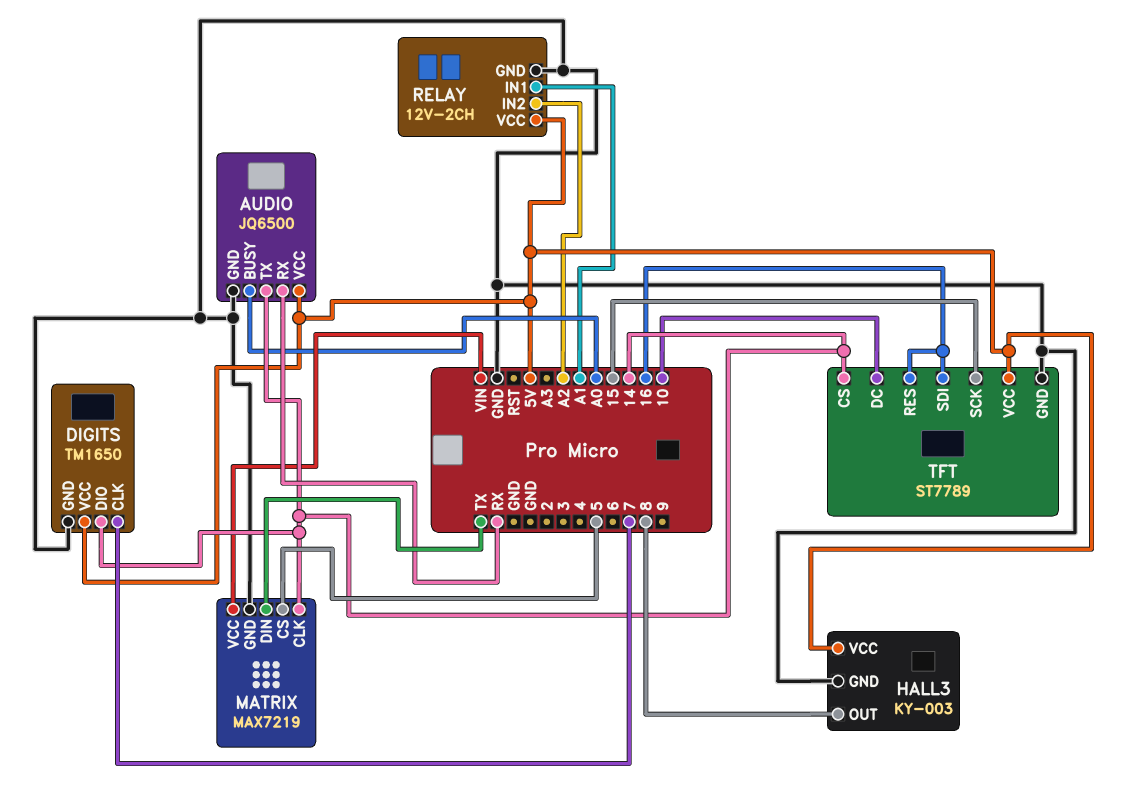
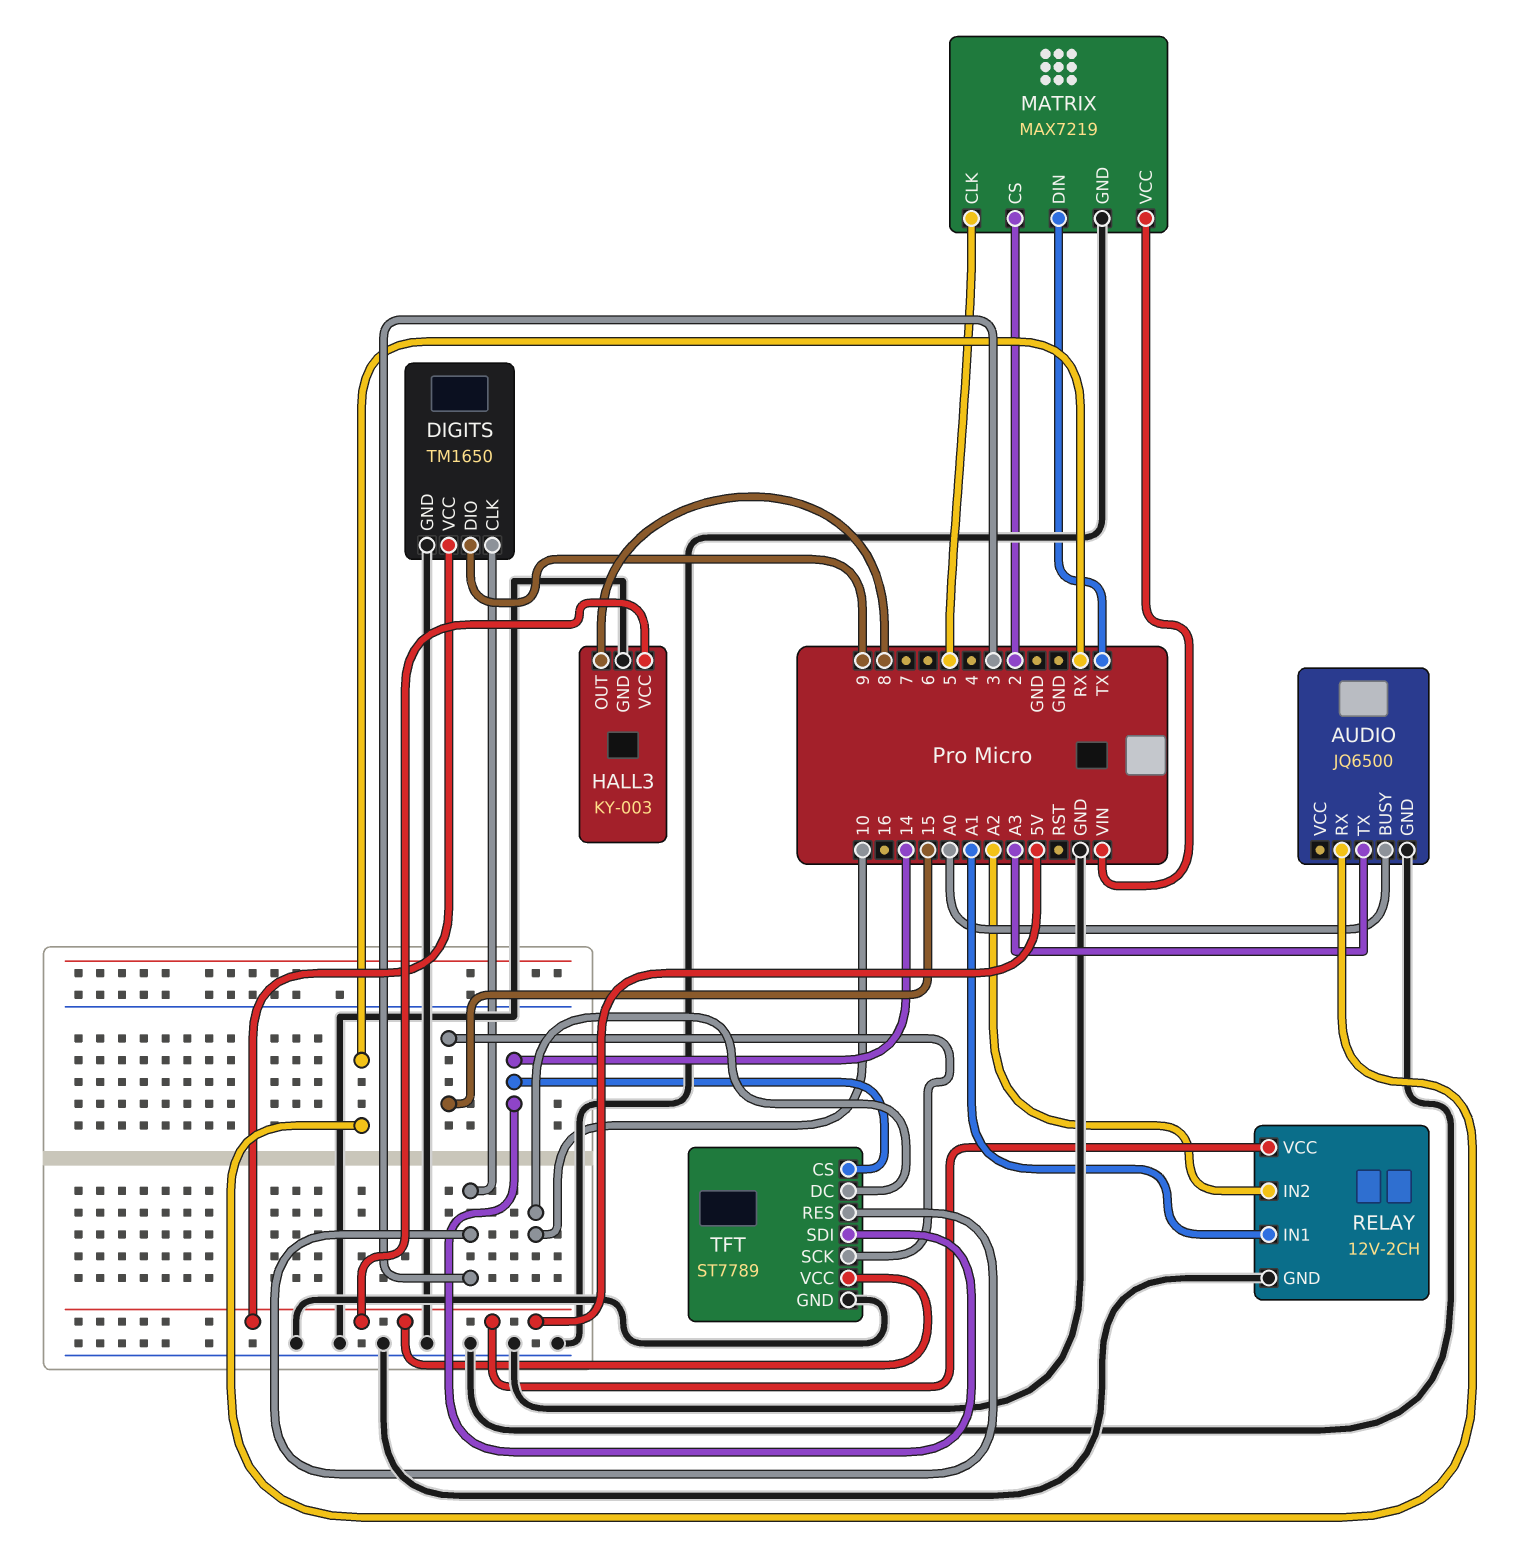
AUDIO pin TX: 14 -> A3
AUDIO pin VCC: 5V -> none
DIGITS pin CLK: 7 -> 3
DIGITS pin DIO: 14 -> 9
MATRIX pin CLK: 14 -> 5
MATRIX pin CS: 5 -> 2
TFT pin RES: 16 -> 3
TFT pin SDI: 16 -> 14

